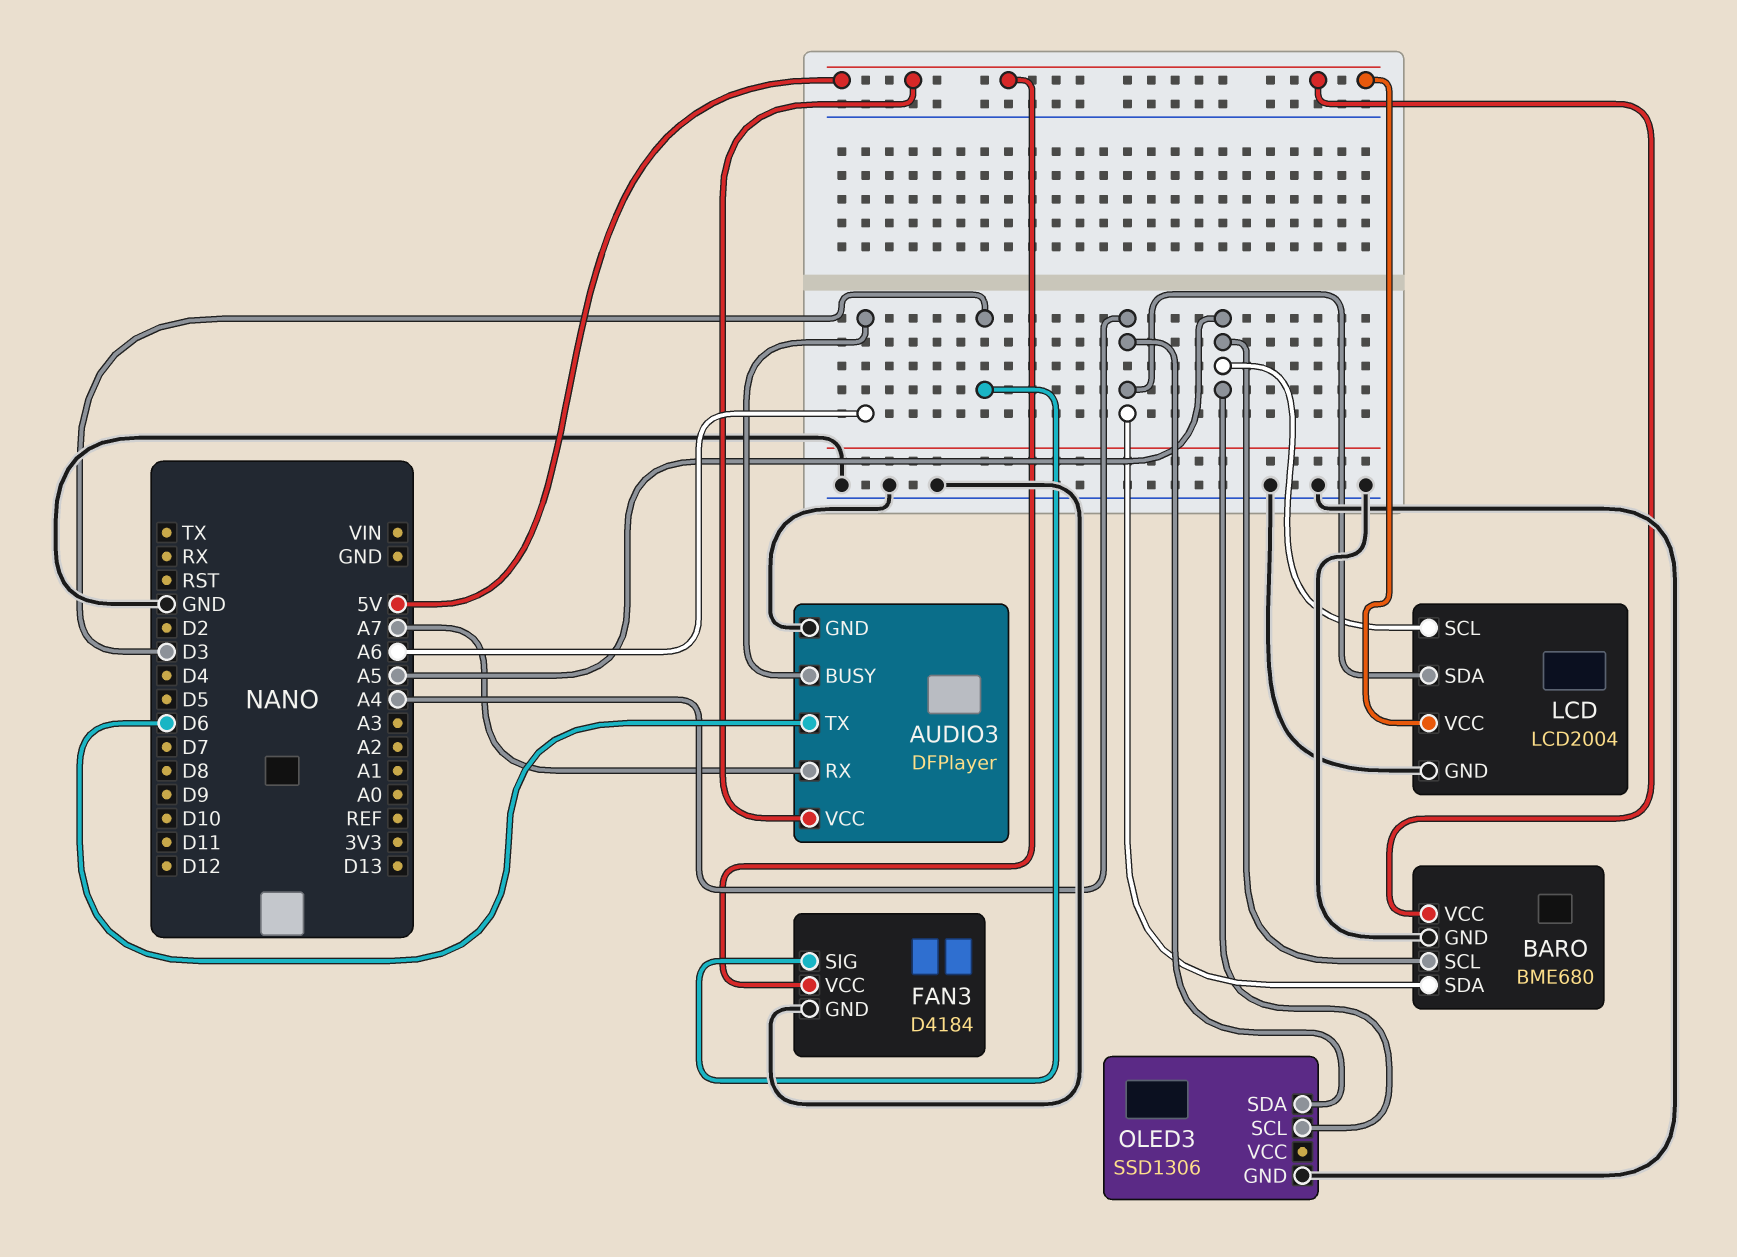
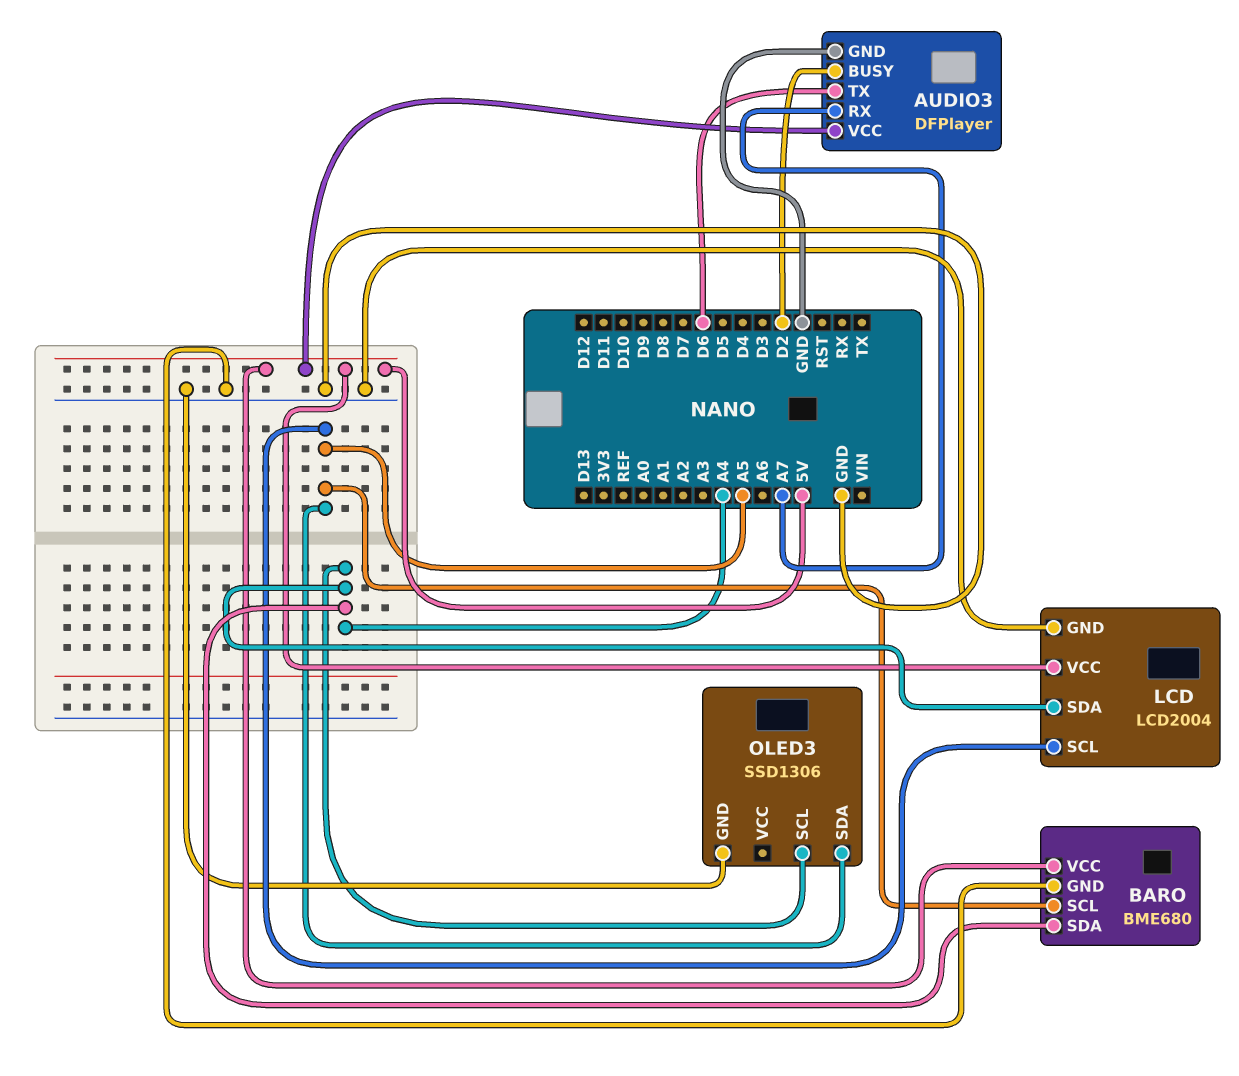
AUDIO3 pin BUSY: A6 -> D2
FAN3: D4184 -> none
FAN3 pin GND: GND -> none
FAN3 pin SIG: D3 -> none
FAN3 pin VCC: 5V -> none
OLED3 pin SCL: A5 -> A4
OLED3 pin SDA: A4 -> A5

